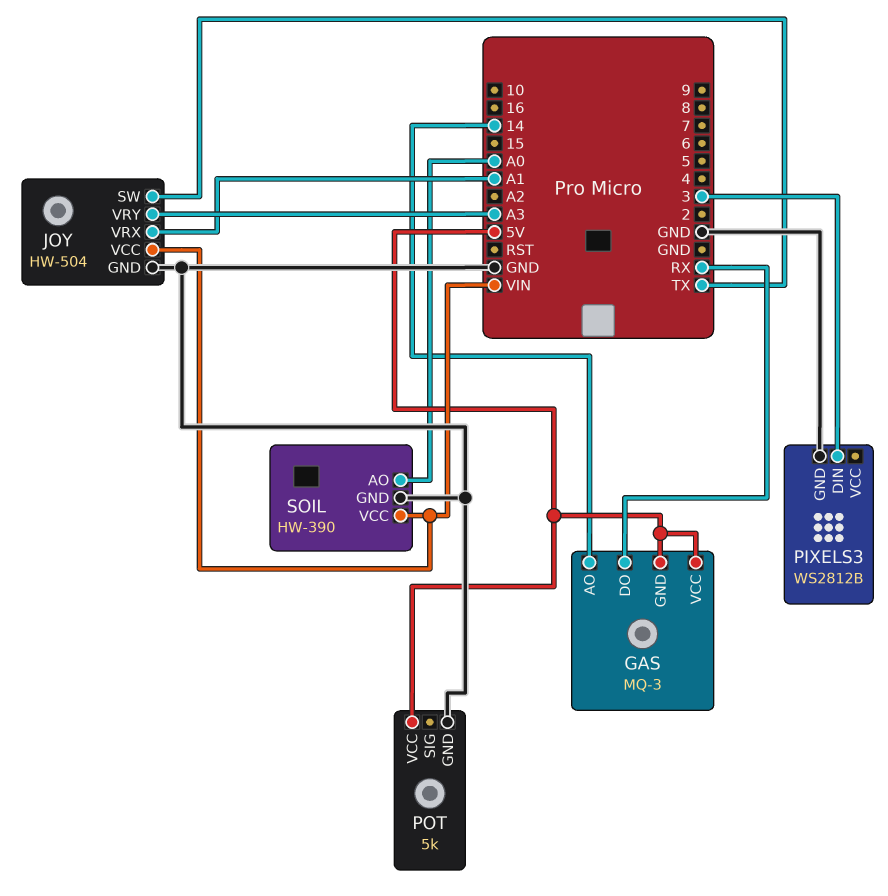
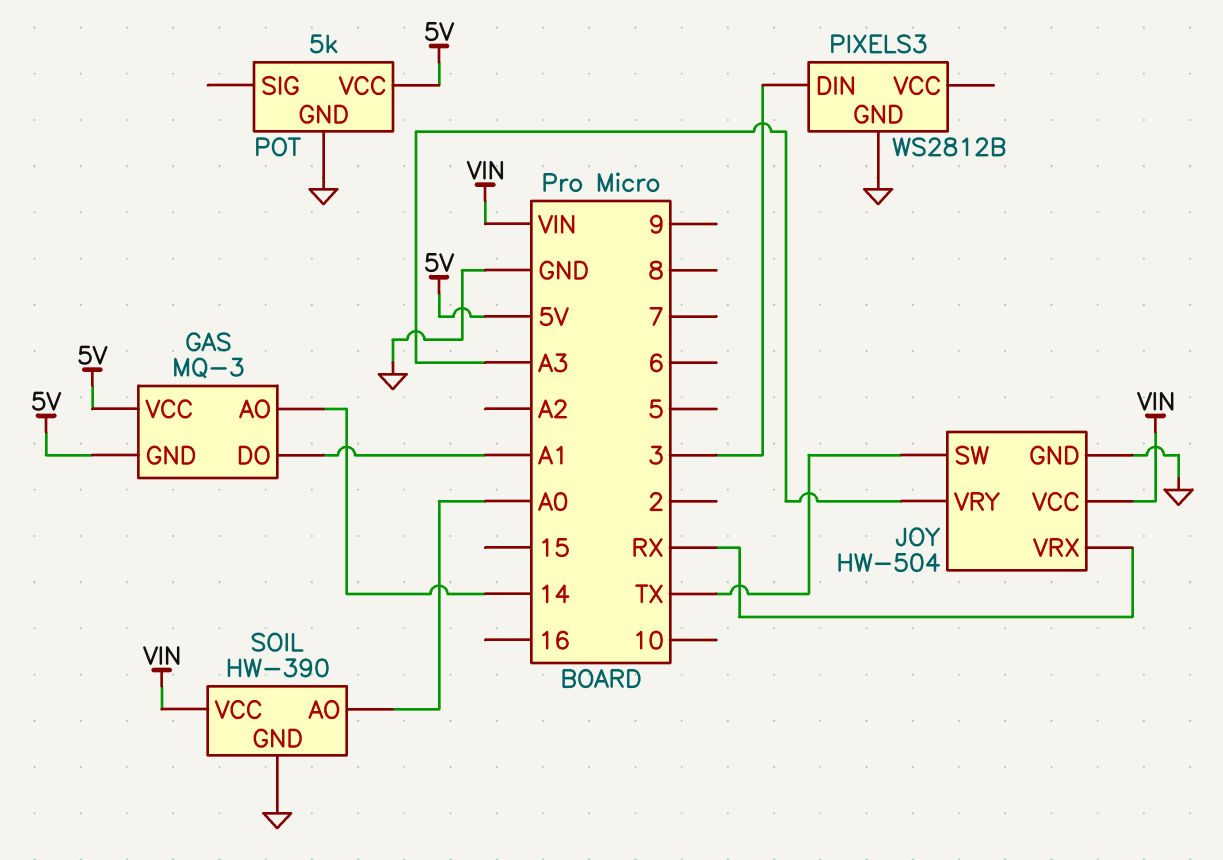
GAS pin DO: RX -> A1
JOY pin VRX: A1 -> RX

